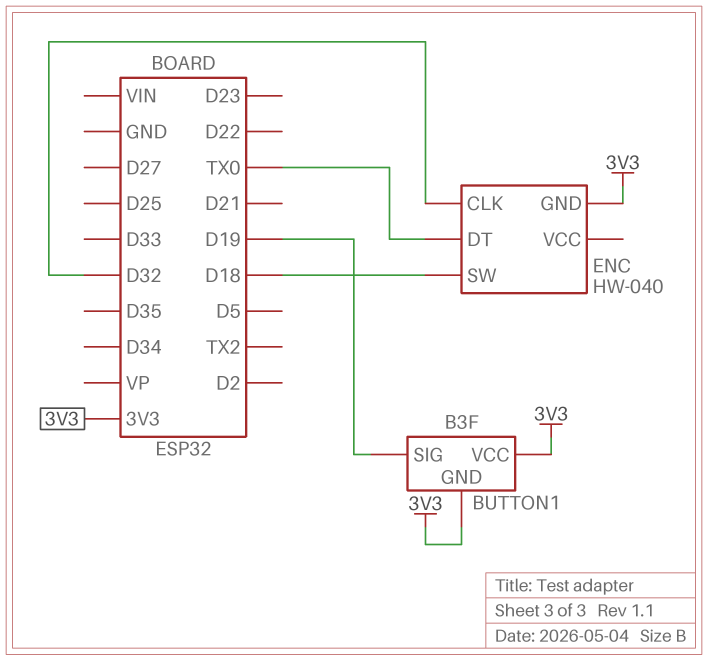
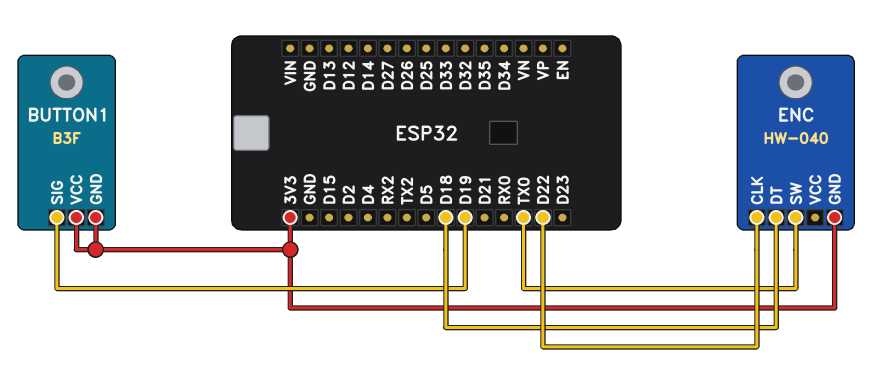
ENC pin CLK: D32 -> D22
ENC pin DT: TX0 -> D18
ENC pin SW: D18 -> TX0

